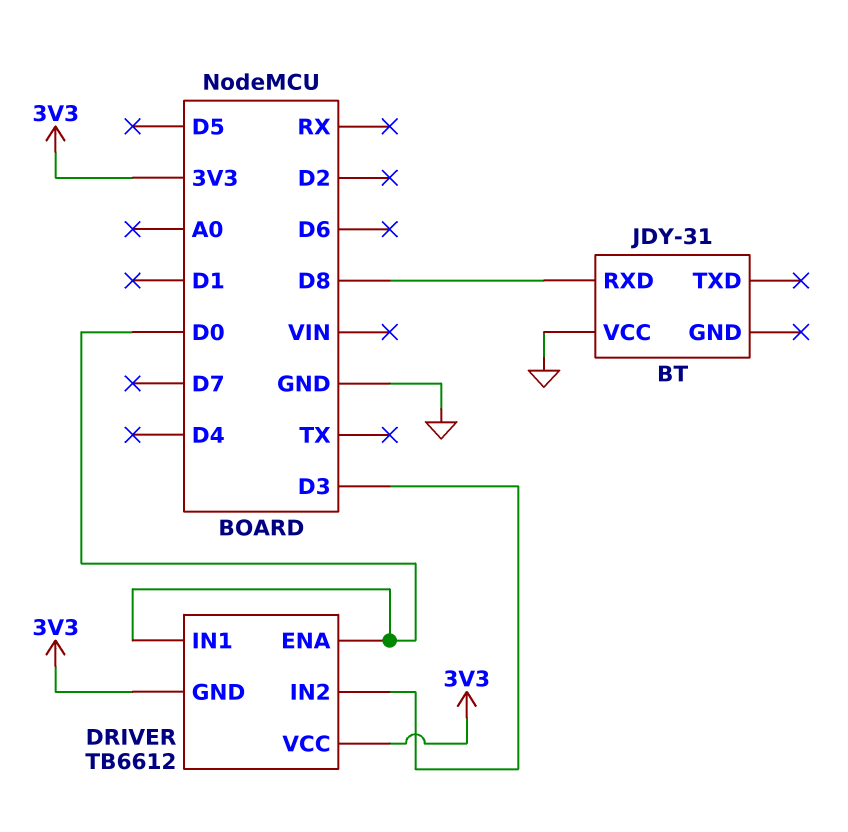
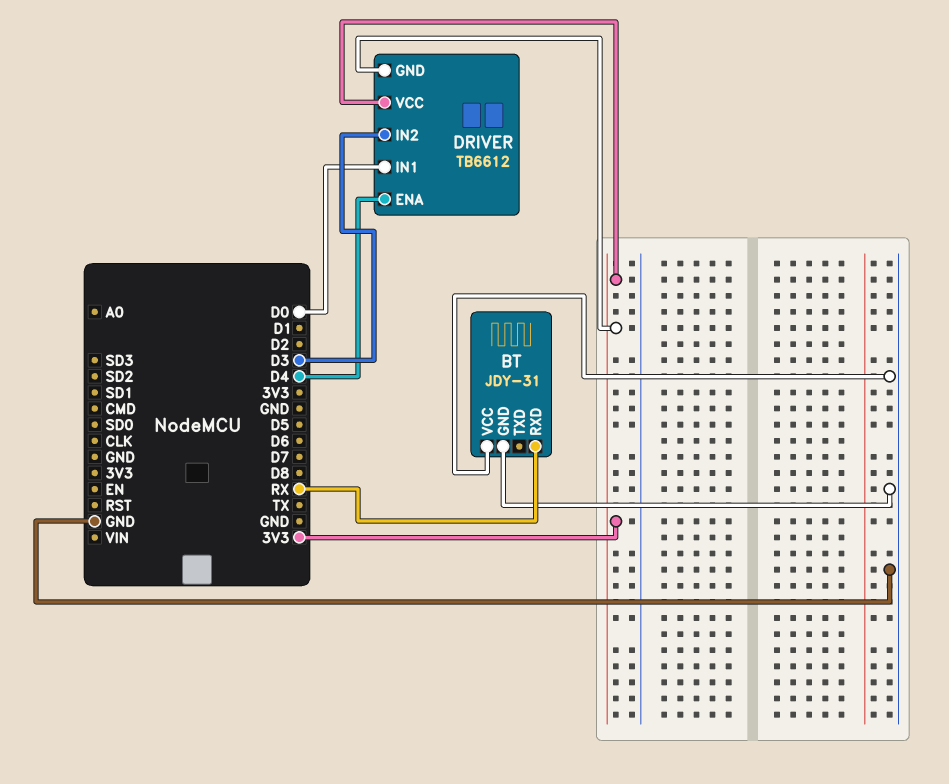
BT pin GND: none -> GND
BT pin RXD: D8 -> RX
DRIVER pin ENA: D0 -> D4

